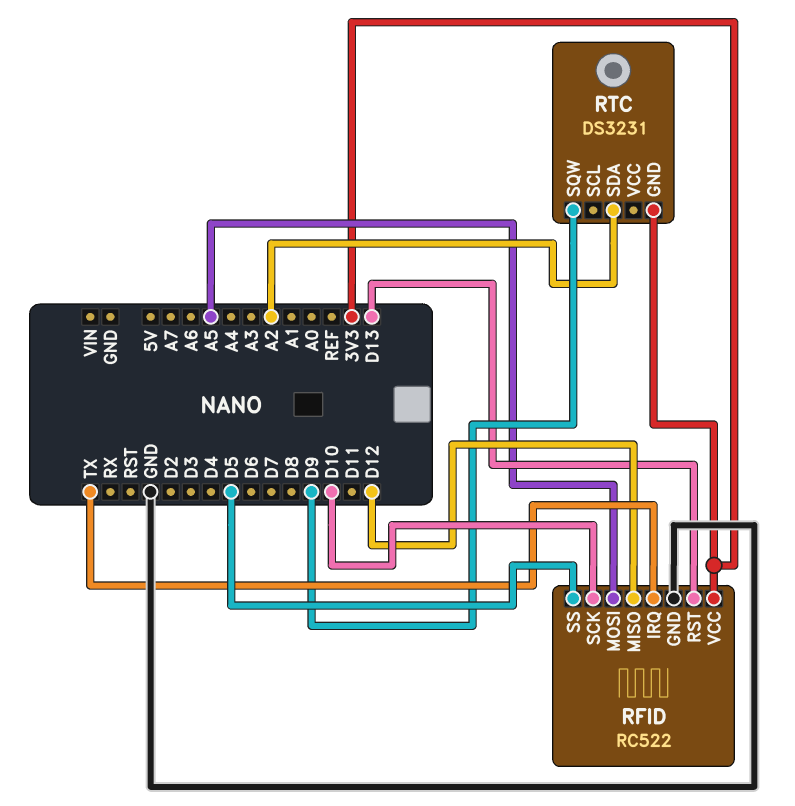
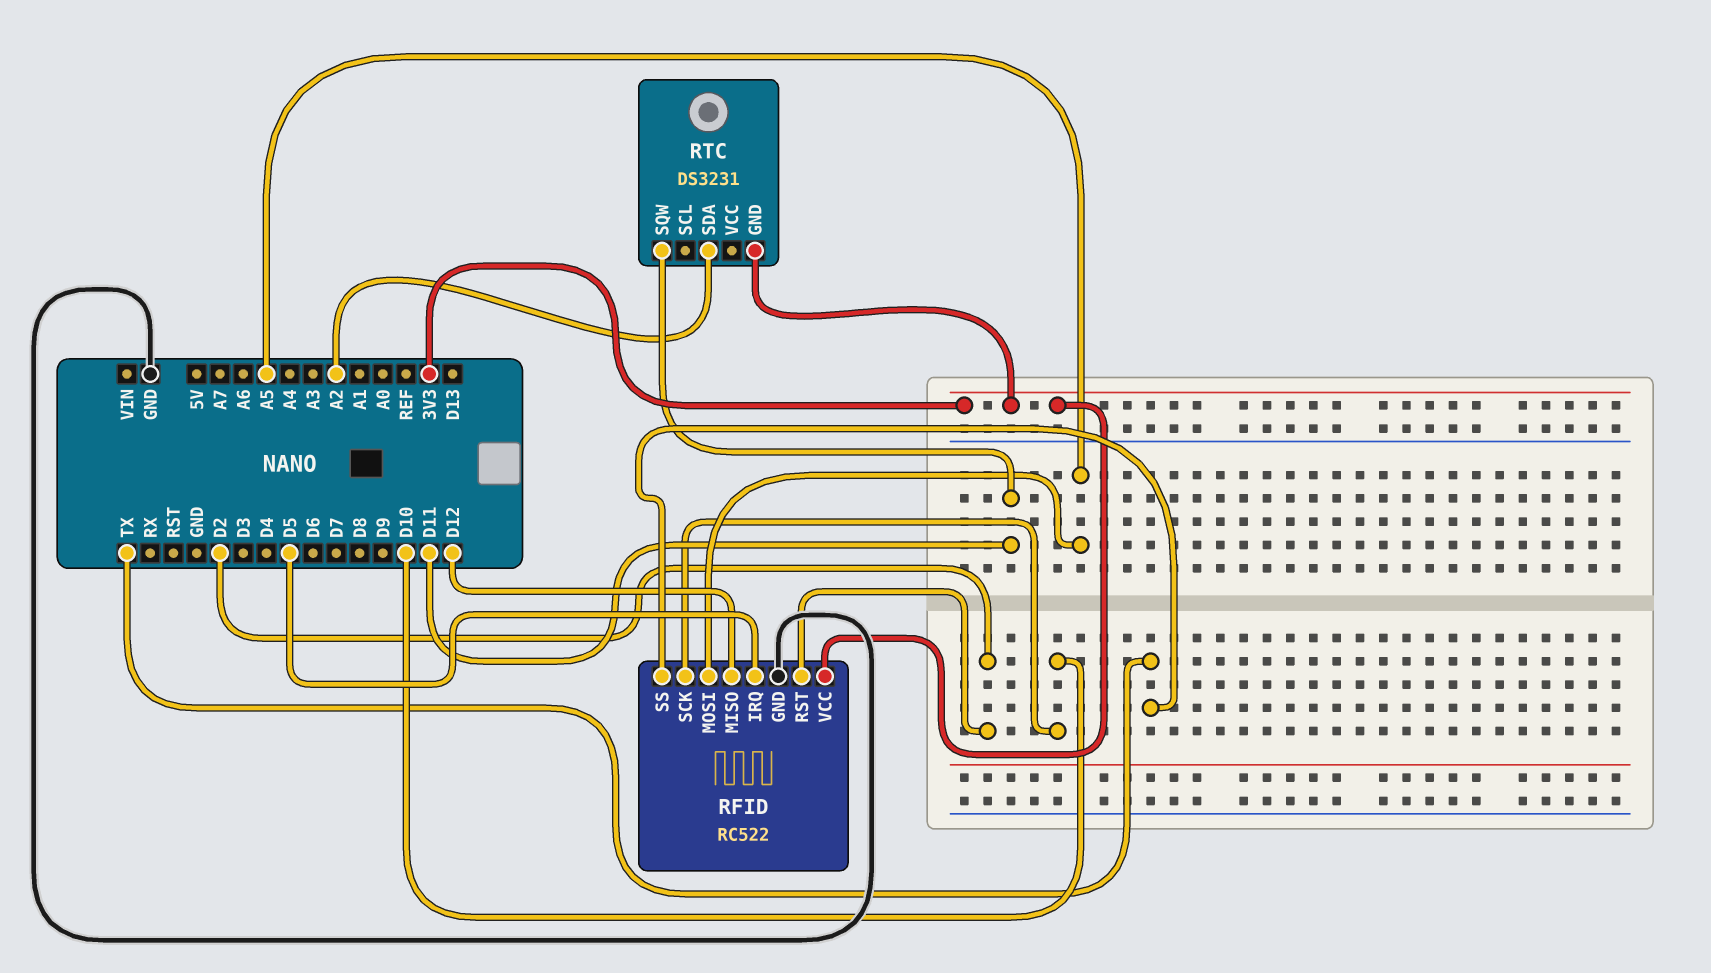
RFID pin IRQ: TX -> D5
RFID pin RST: D13 -> D2
RFID pin SS: D5 -> TX
RTC pin SQW: D9 -> D11

